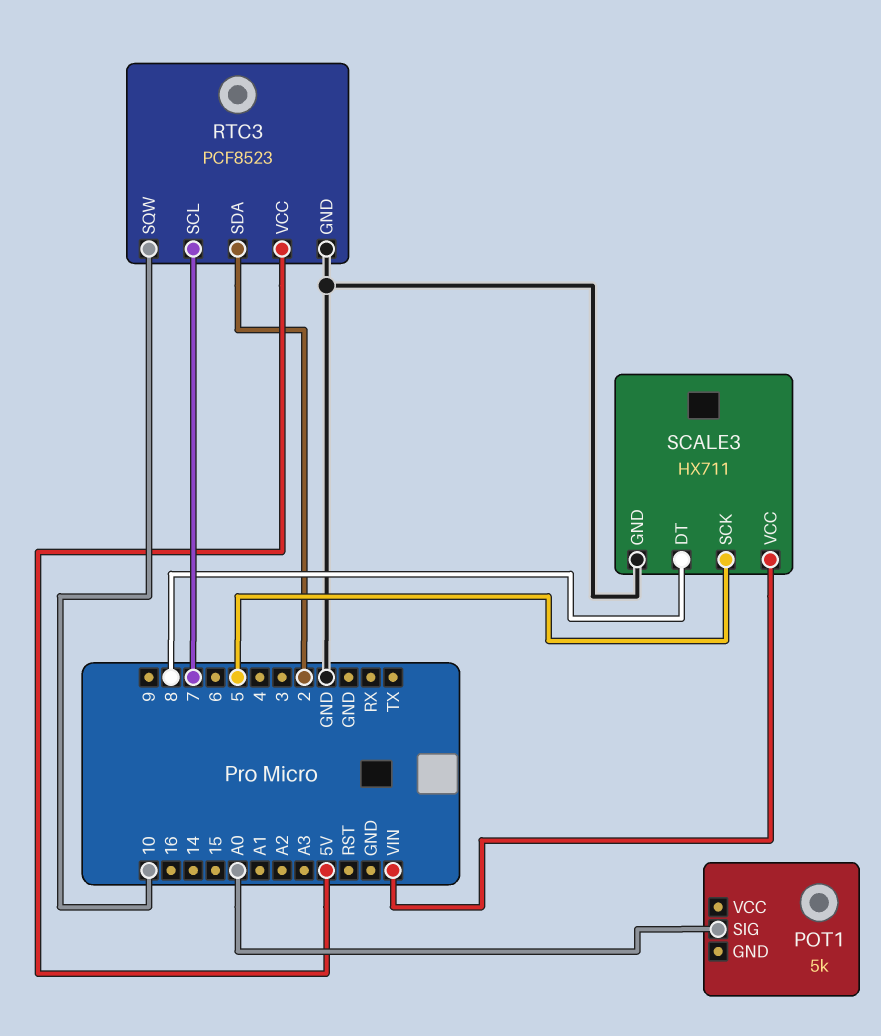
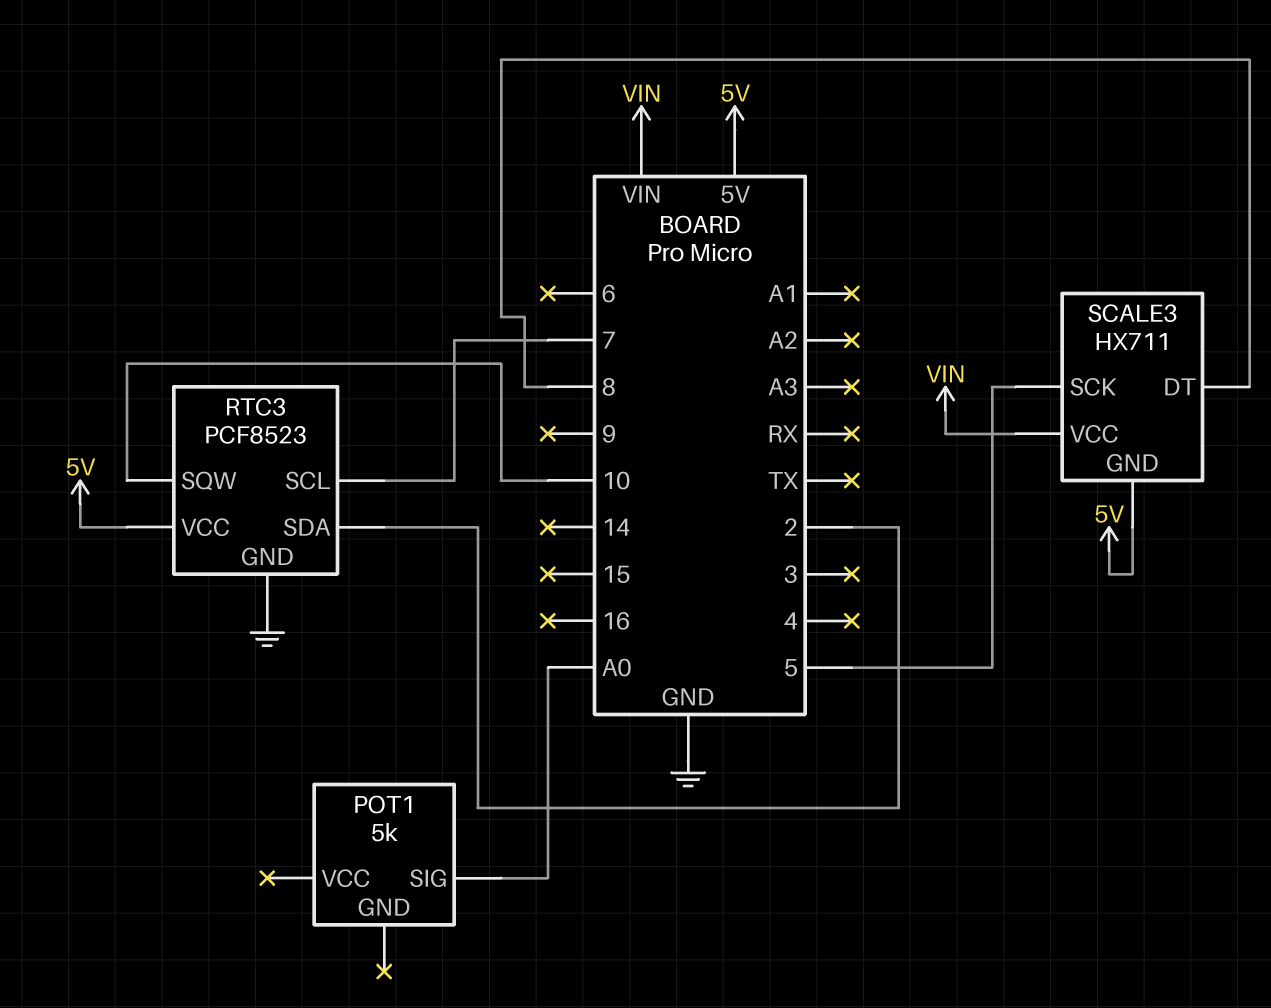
SCALE3 pin GND: GND -> 5V

